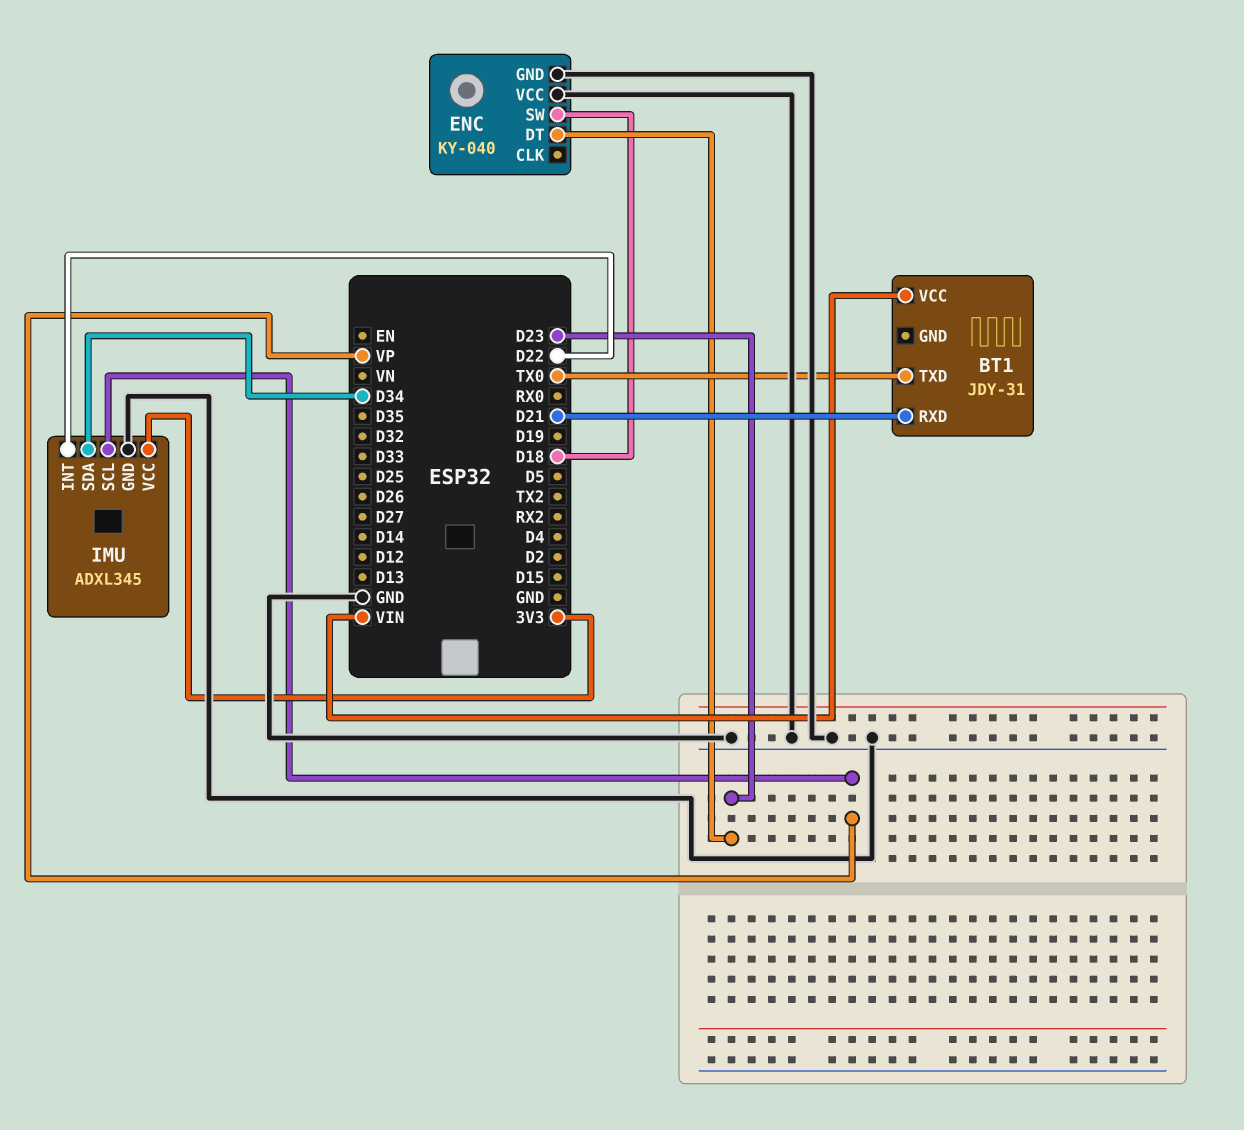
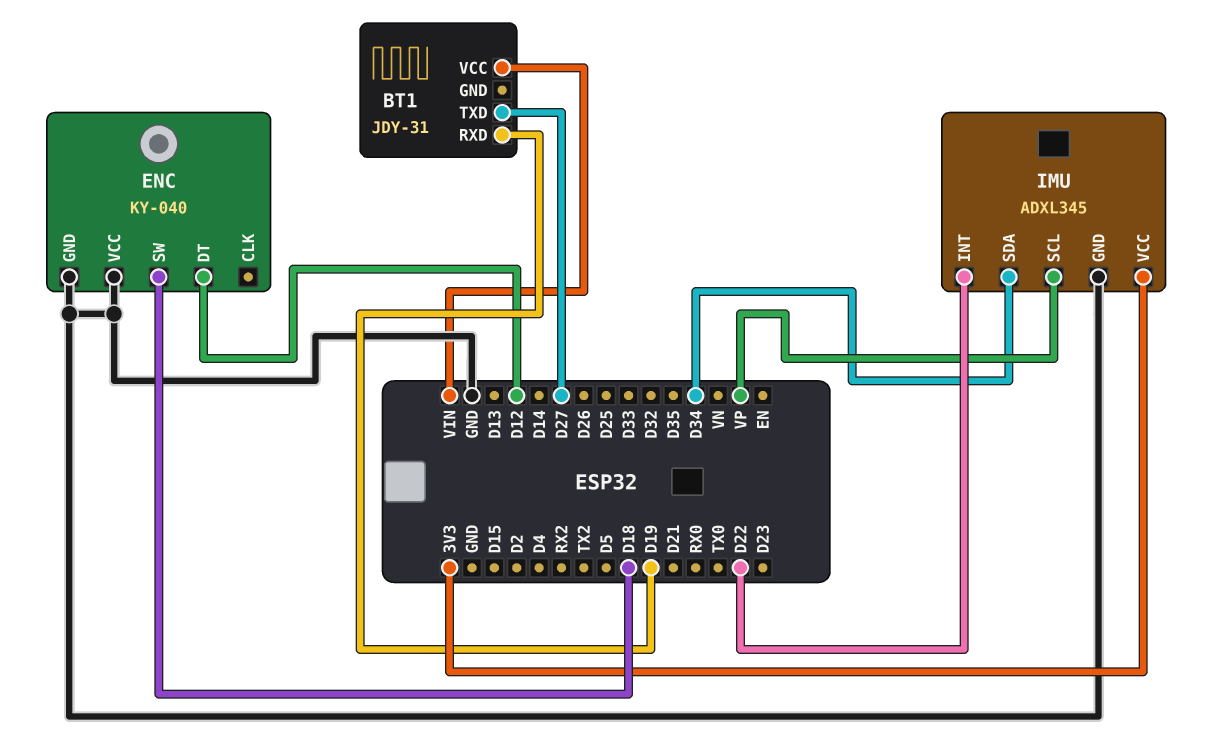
BT1 pin RXD: D21 -> D19
BT1 pin TXD: TX0 -> D27
ENC pin DT: D23 -> D12

